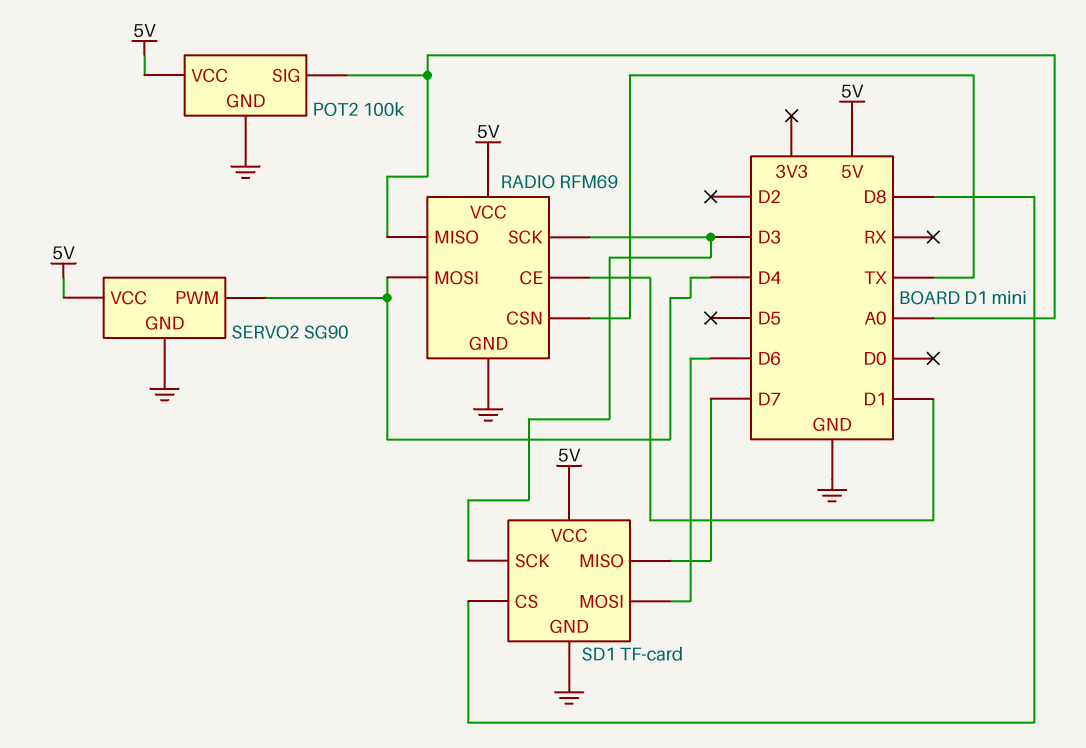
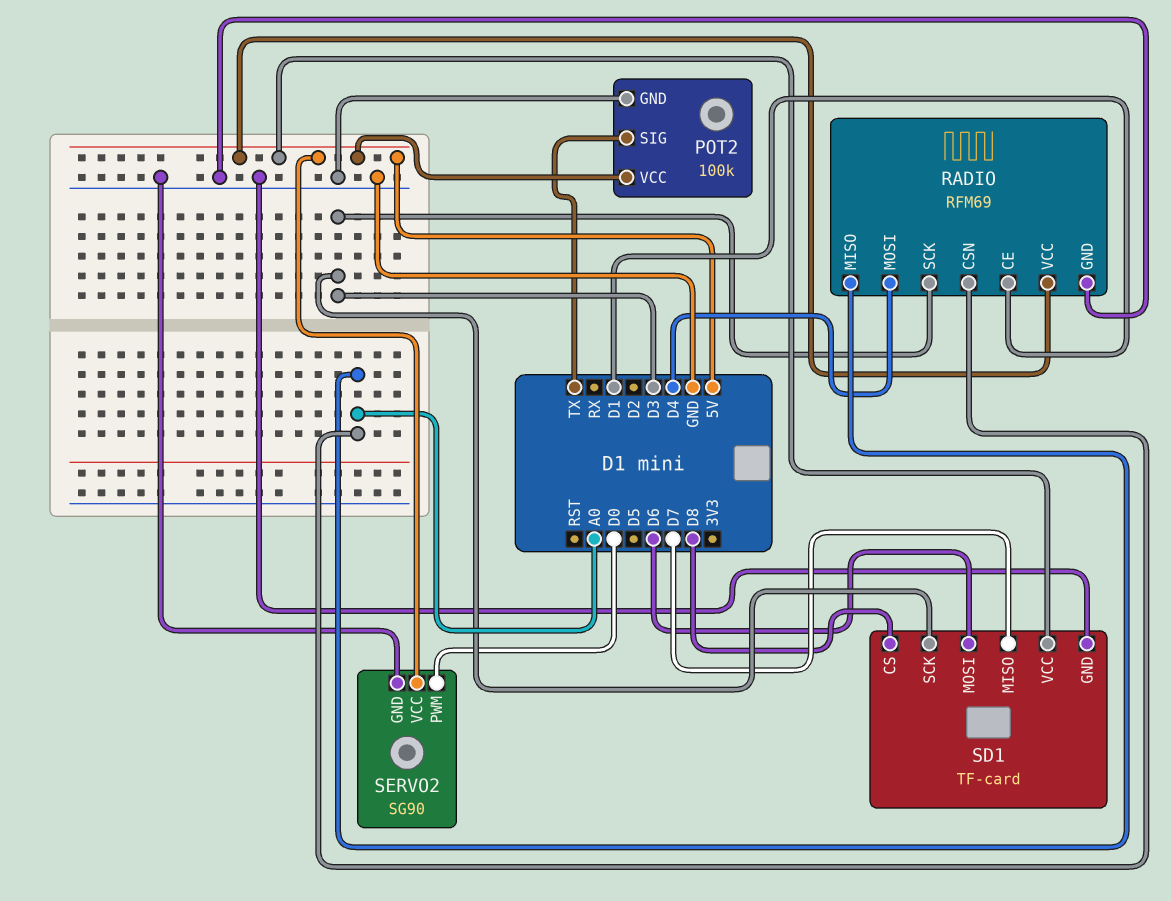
POT2 pin SIG: A0 -> TX
RADIO pin CSN: TX -> A0
SERVO2 pin PWM: D4 -> D0

